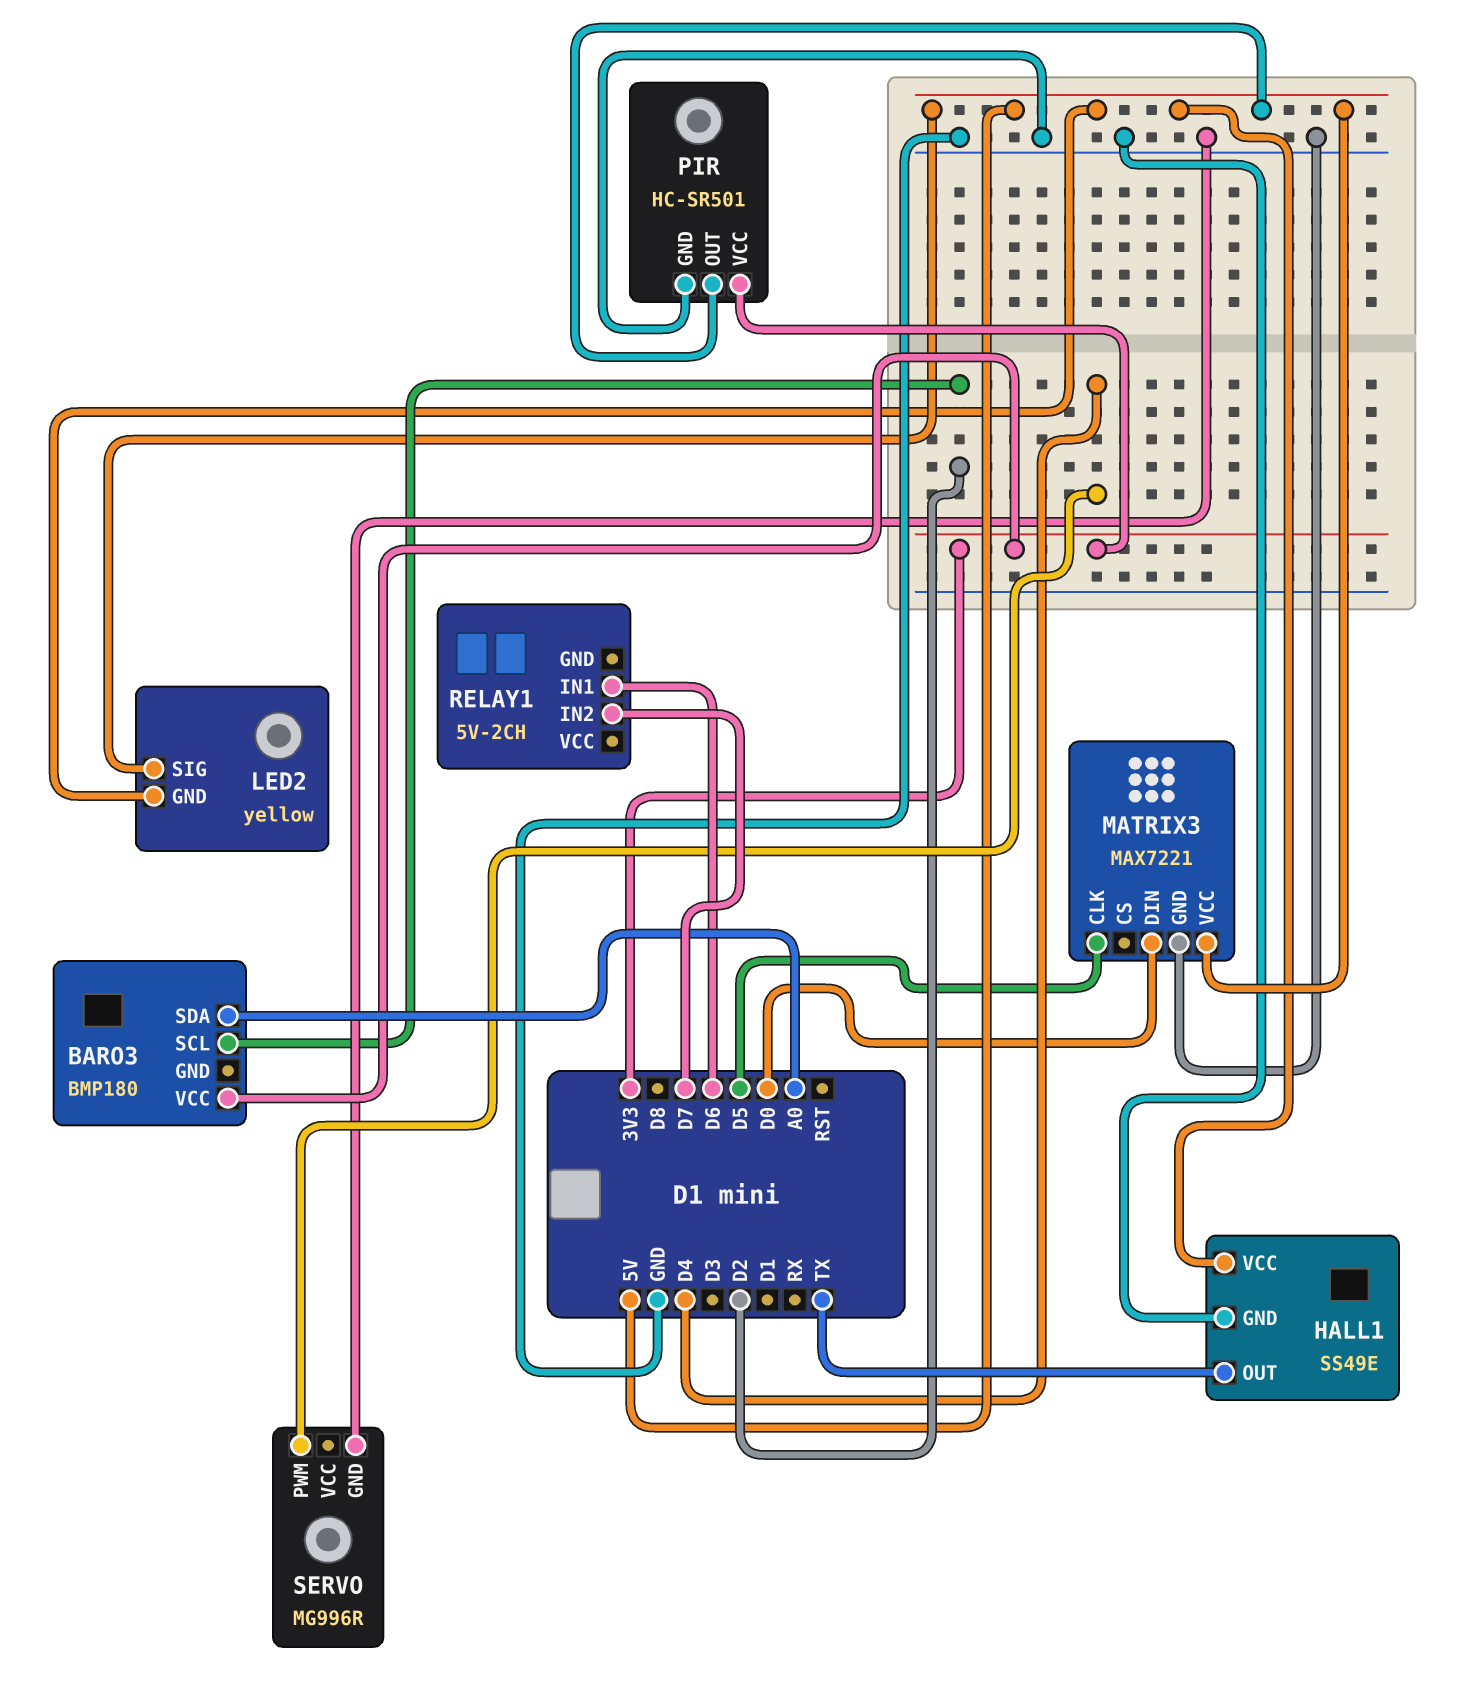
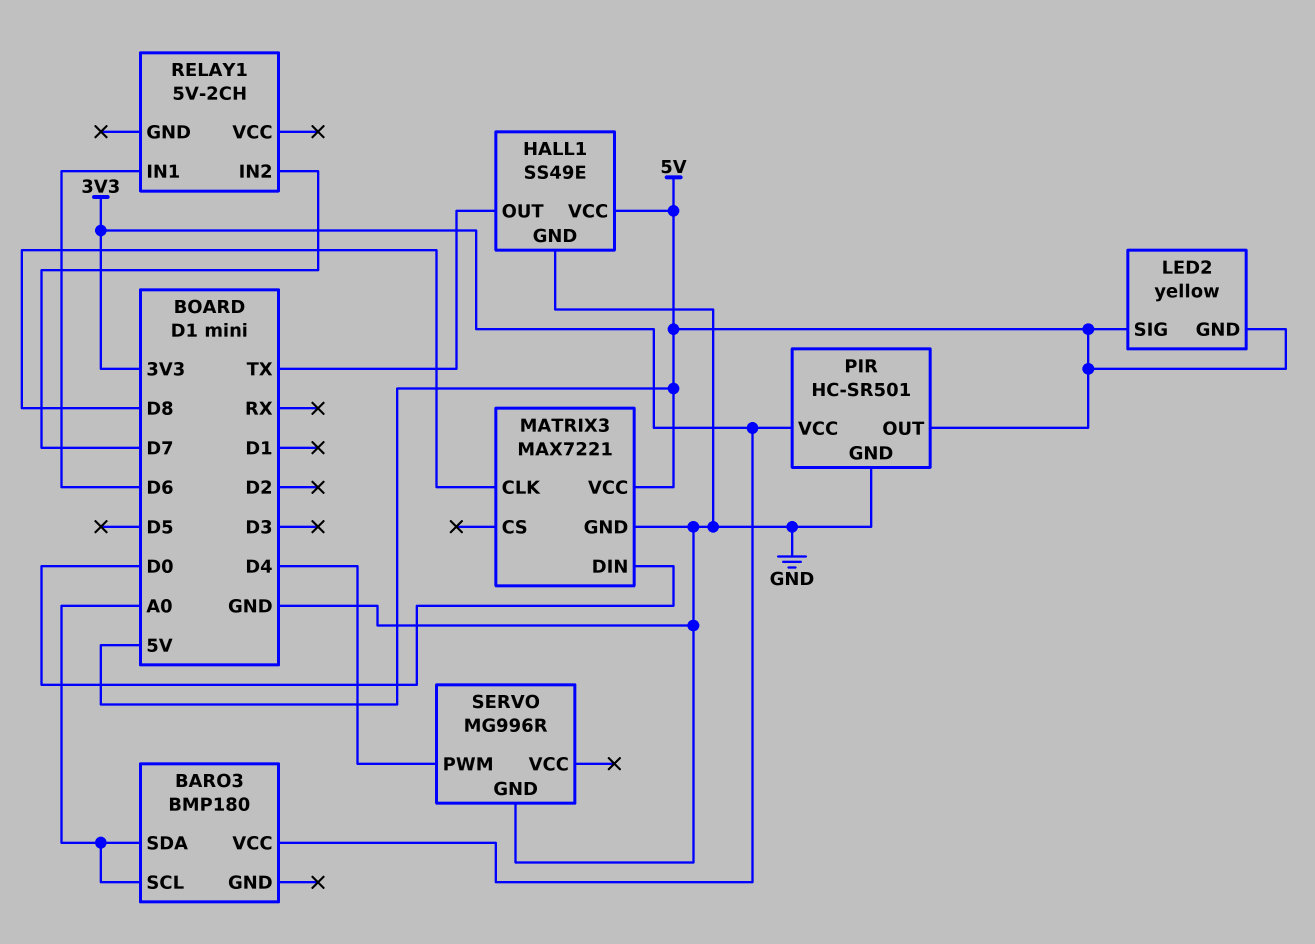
BARO3 pin SCL: D2 -> A0
MATRIX3 pin CLK: D5 -> D8

